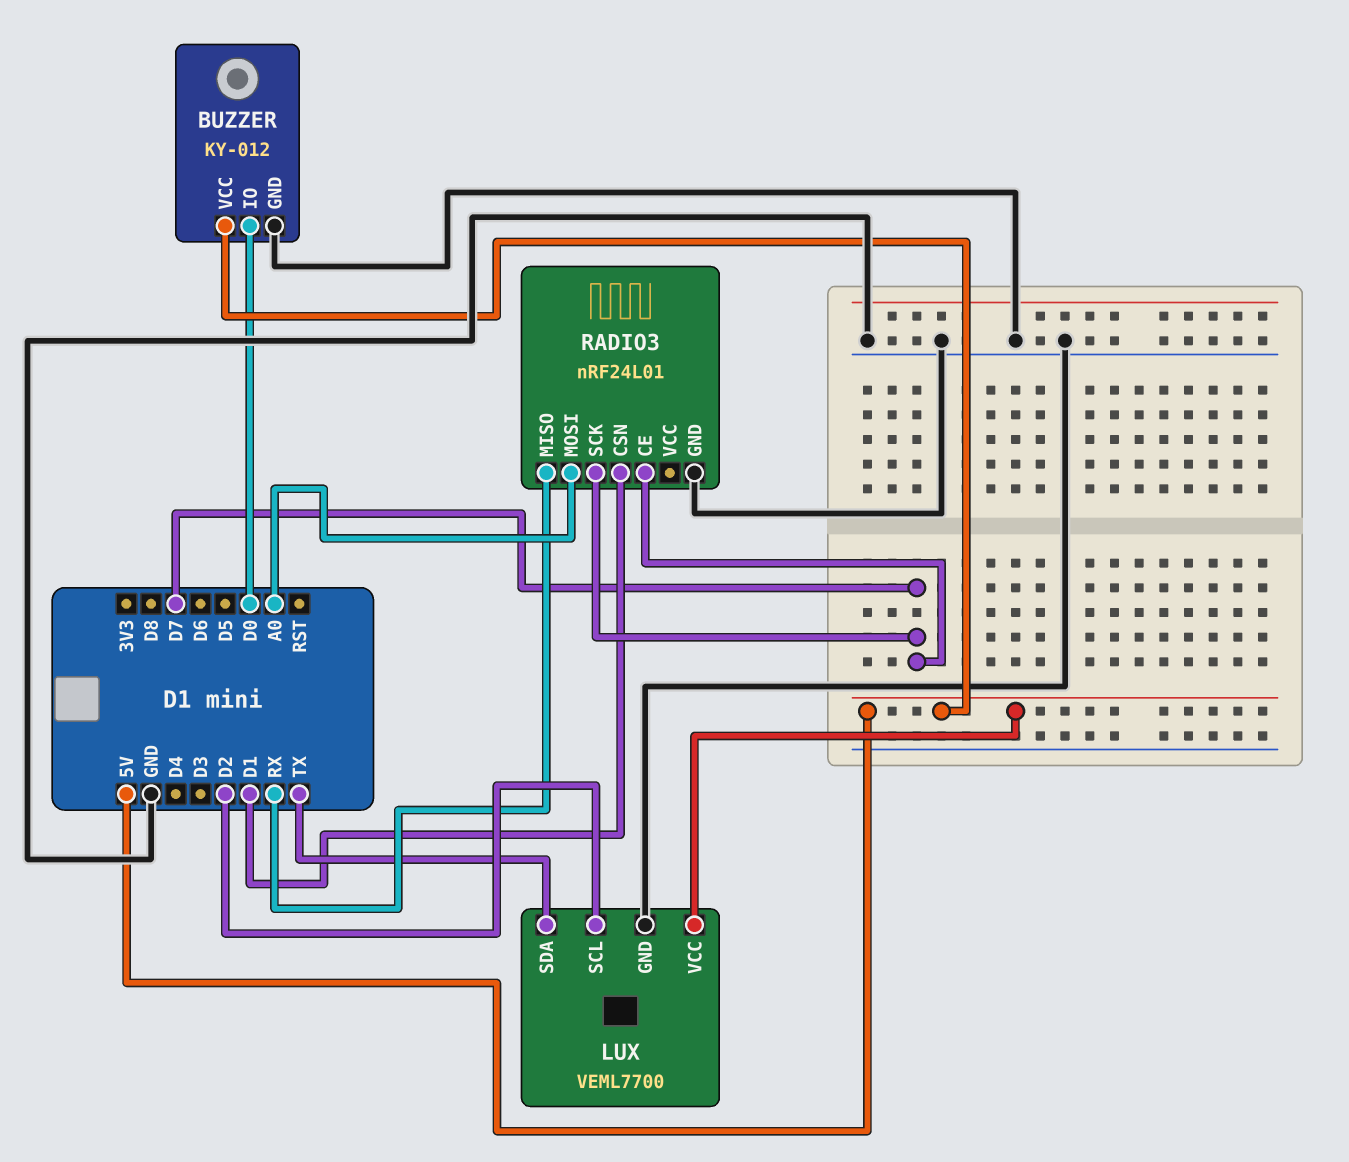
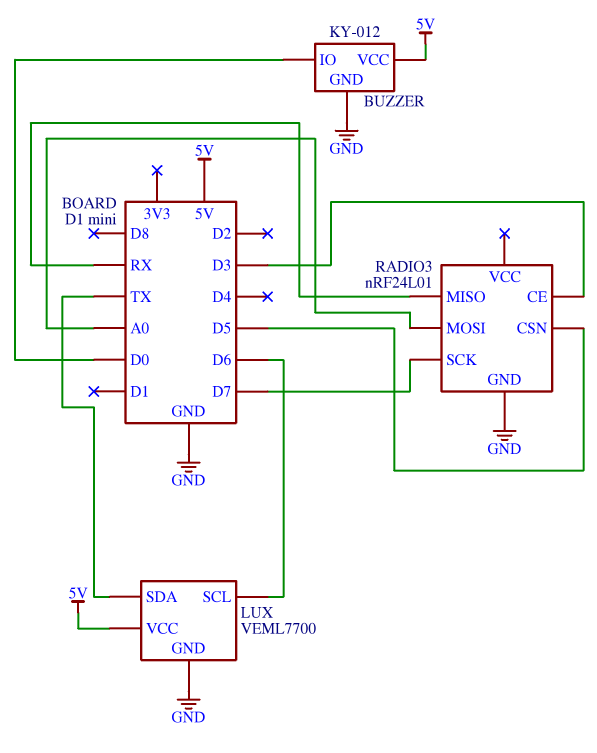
LUX pin SCL: D2 -> D6
RADIO3 pin CE: D7 -> D3
RADIO3 pin CSN: D1 -> D5

